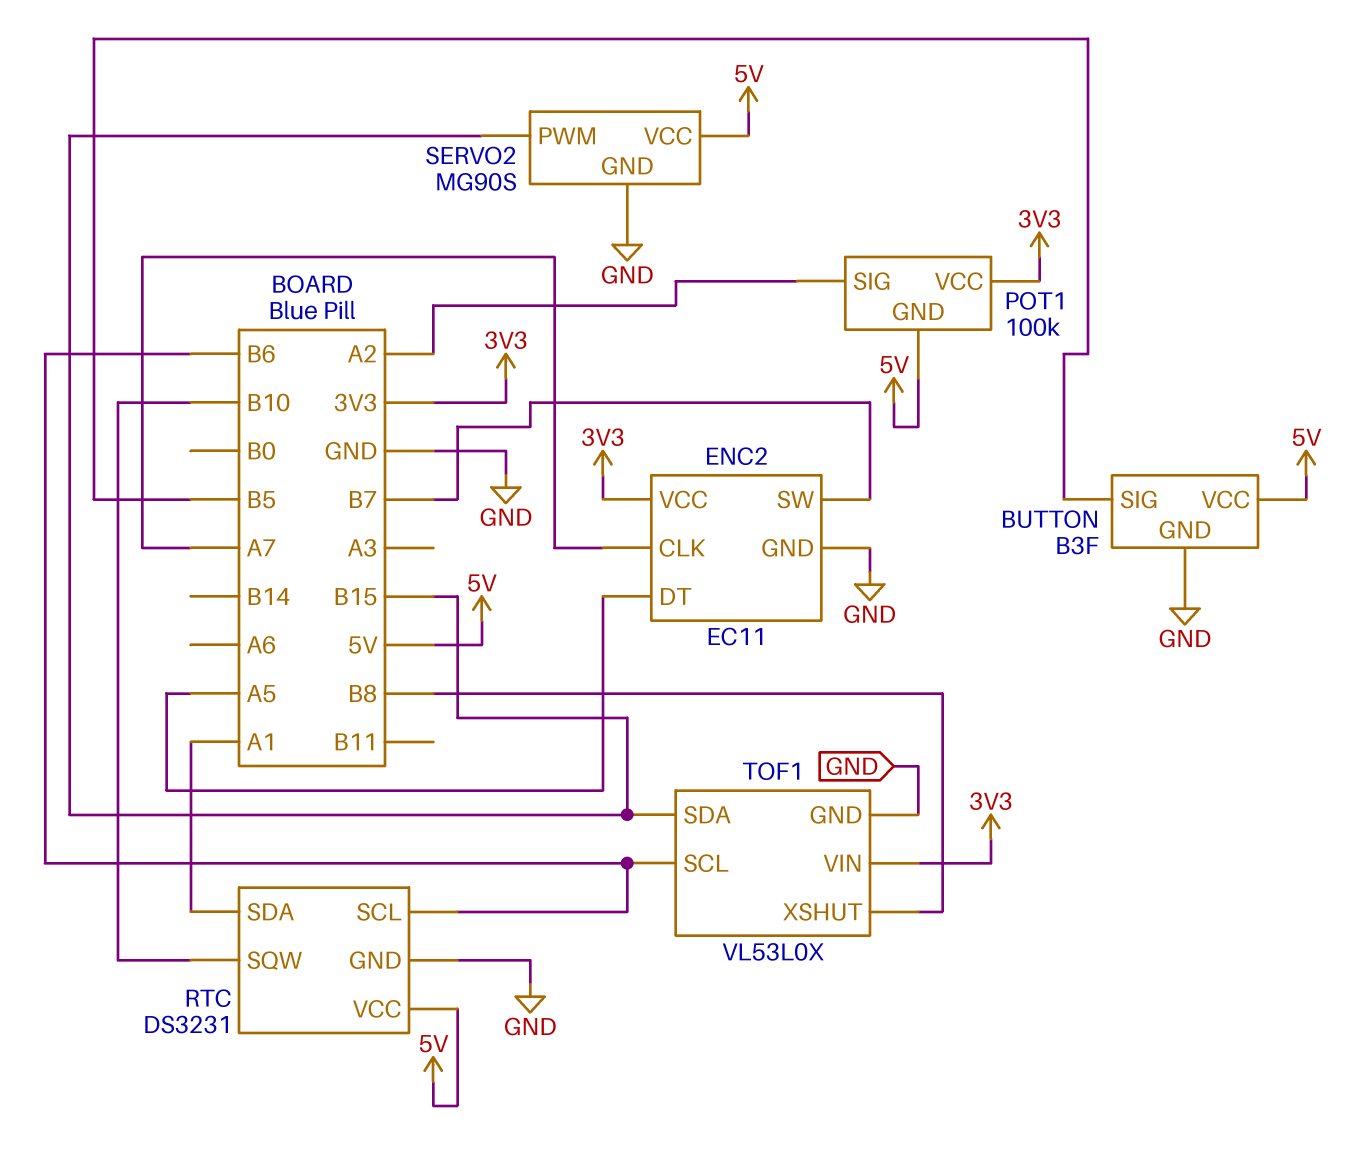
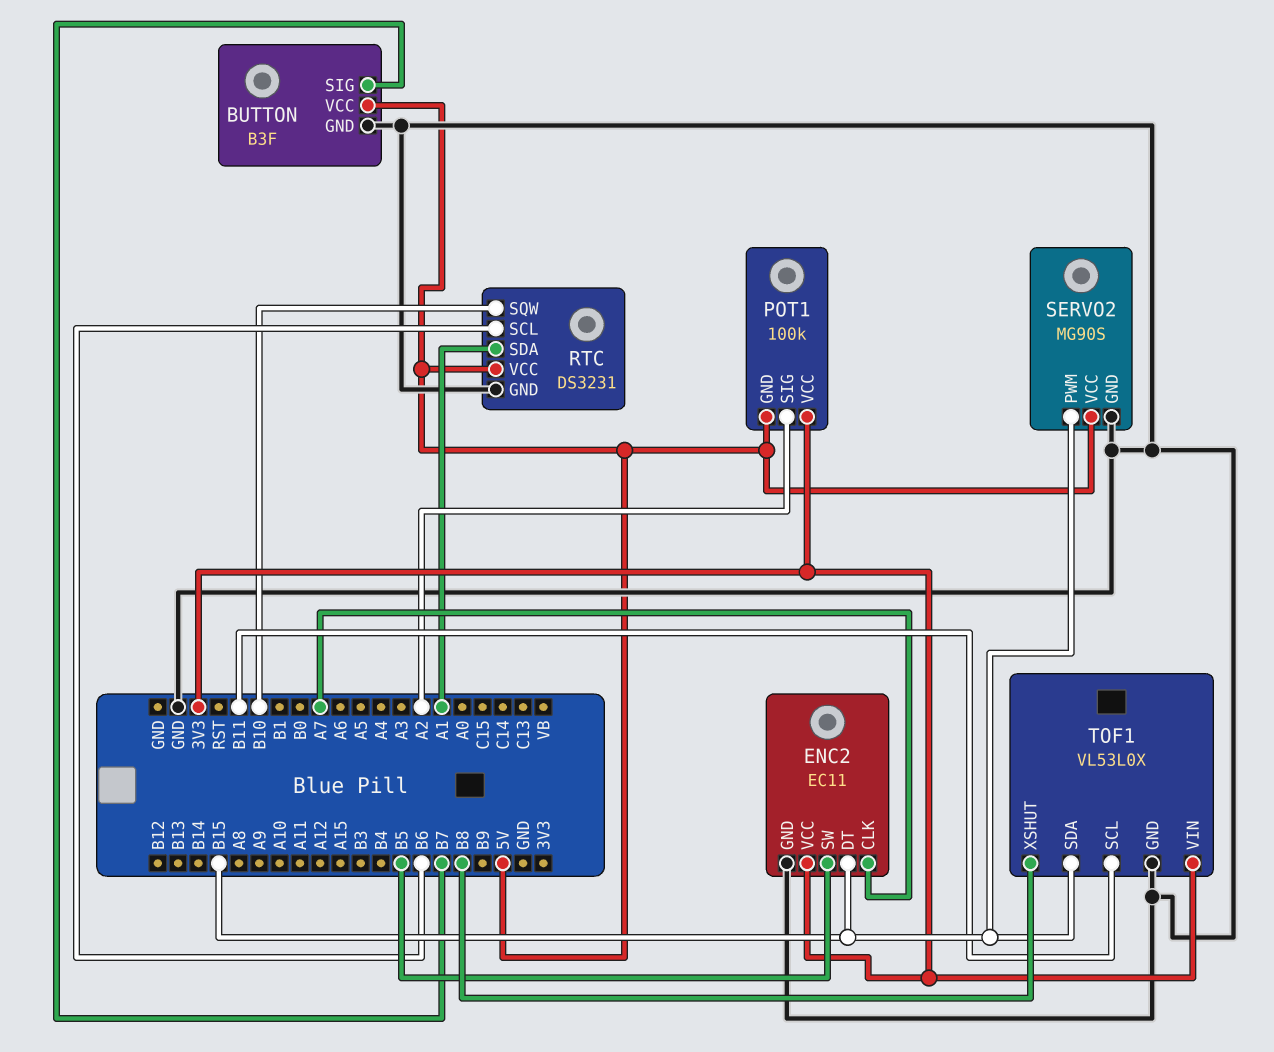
BUTTON pin SIG: B5 -> B7
ENC2 pin DT: A5 -> B15
ENC2 pin SW: B7 -> B5
TOF1 pin SCL: B6 -> B11

